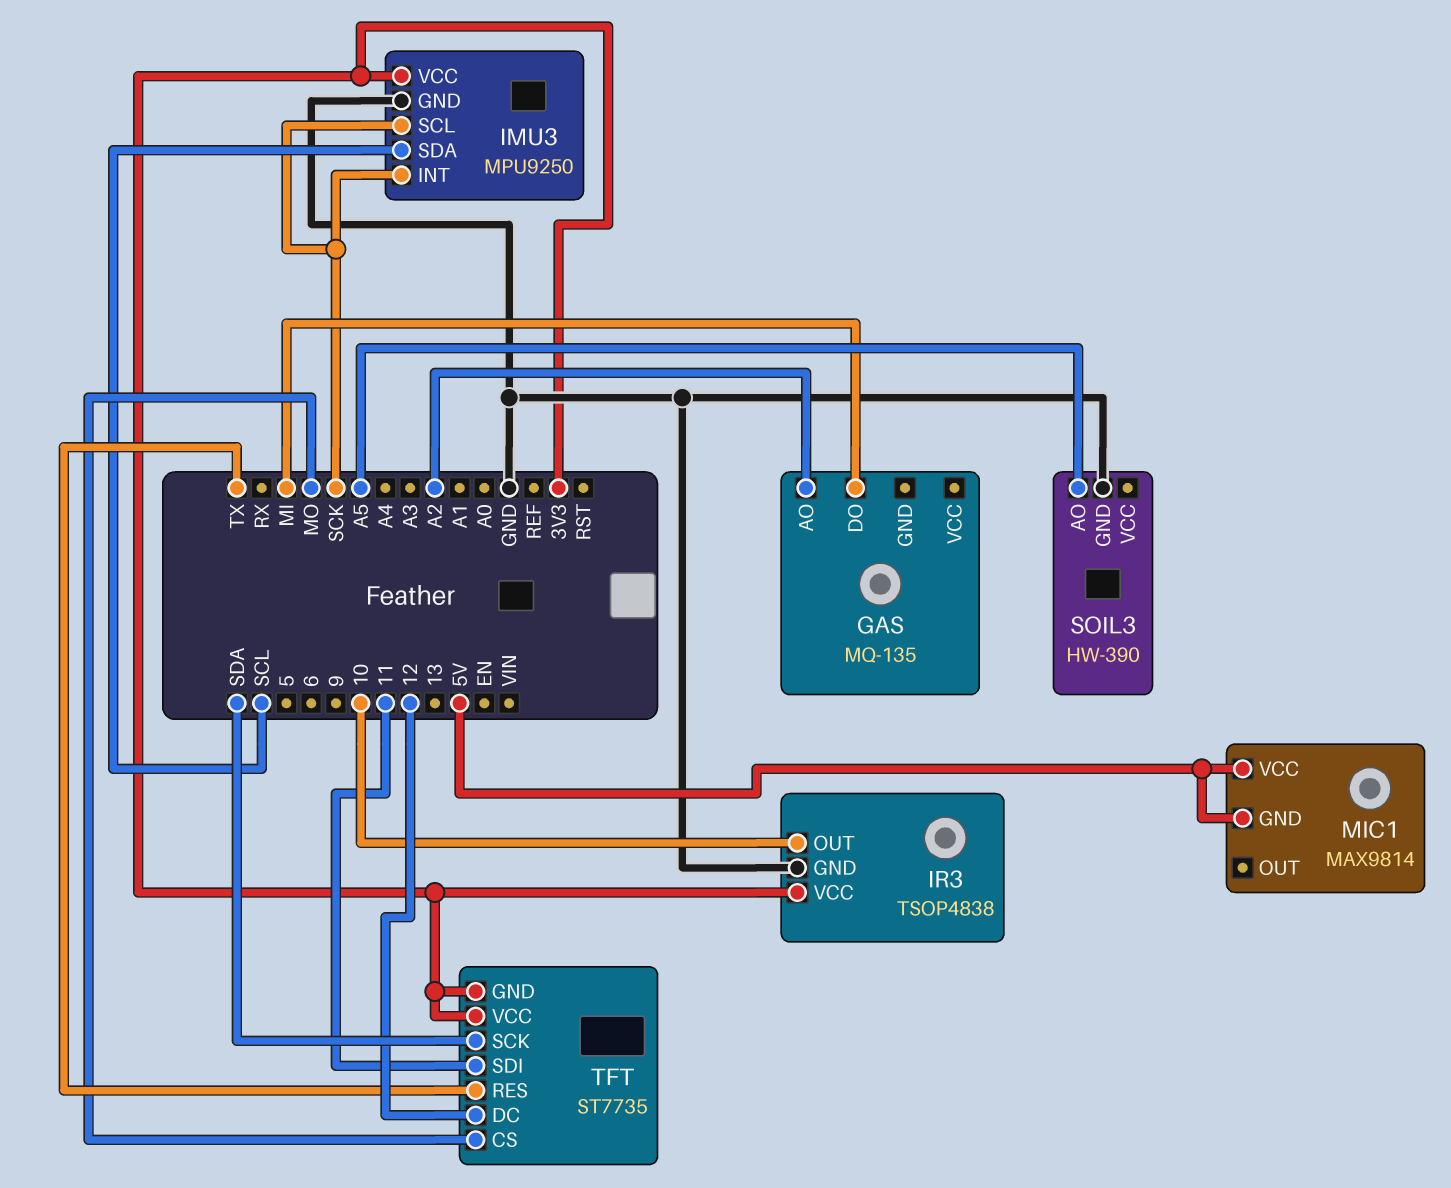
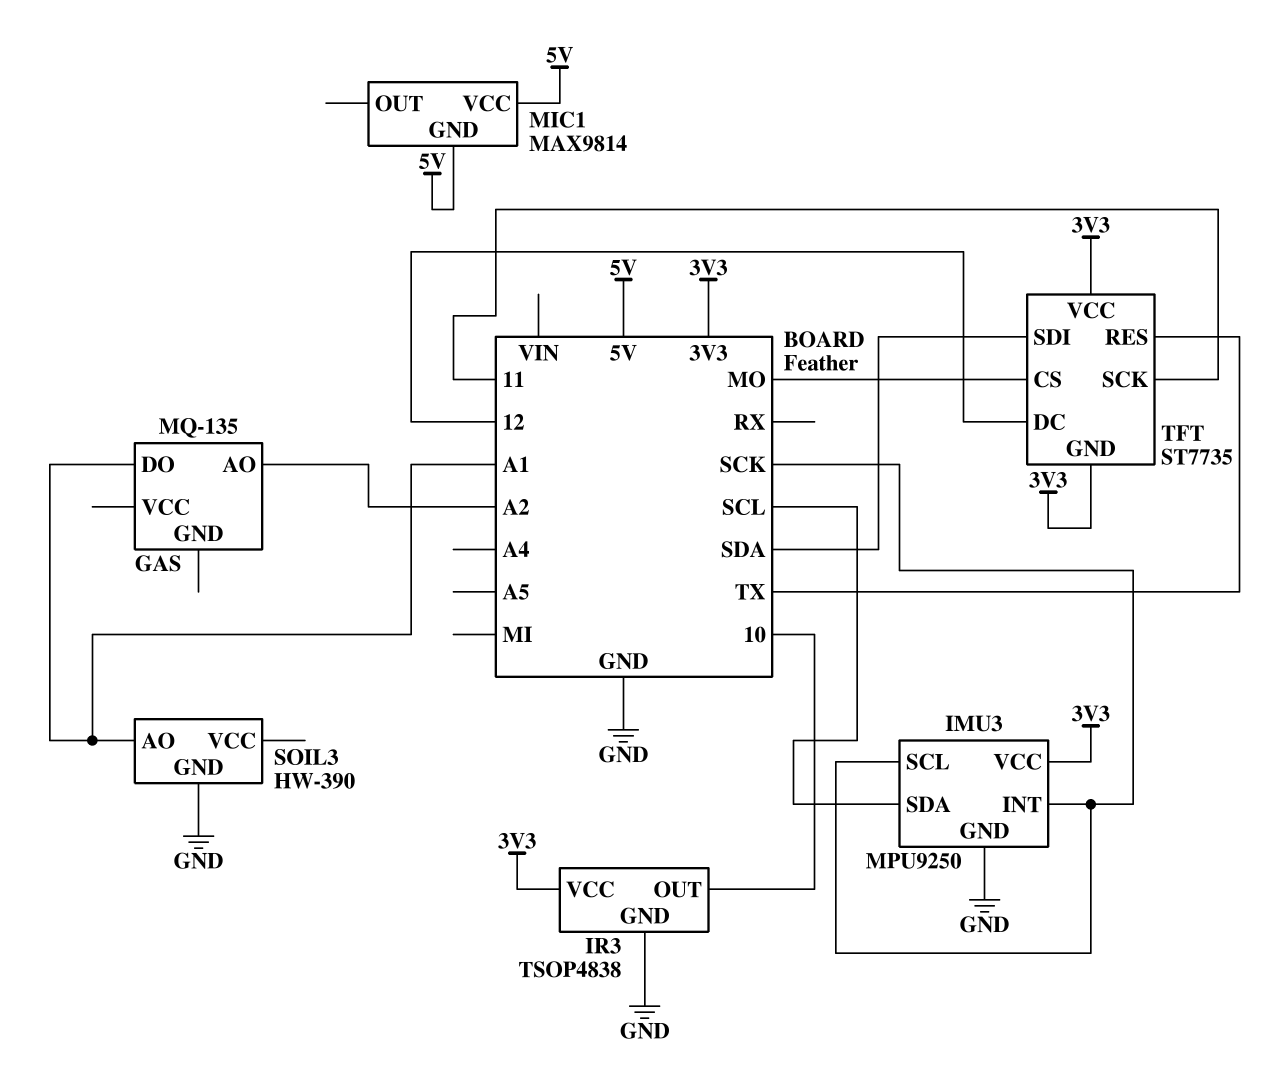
GAS pin DO: MI -> A1
SOIL3 pin AO: A5 -> A1
TFT pin SCK: SDA -> 11
TFT pin SDI: 11 -> SDA

